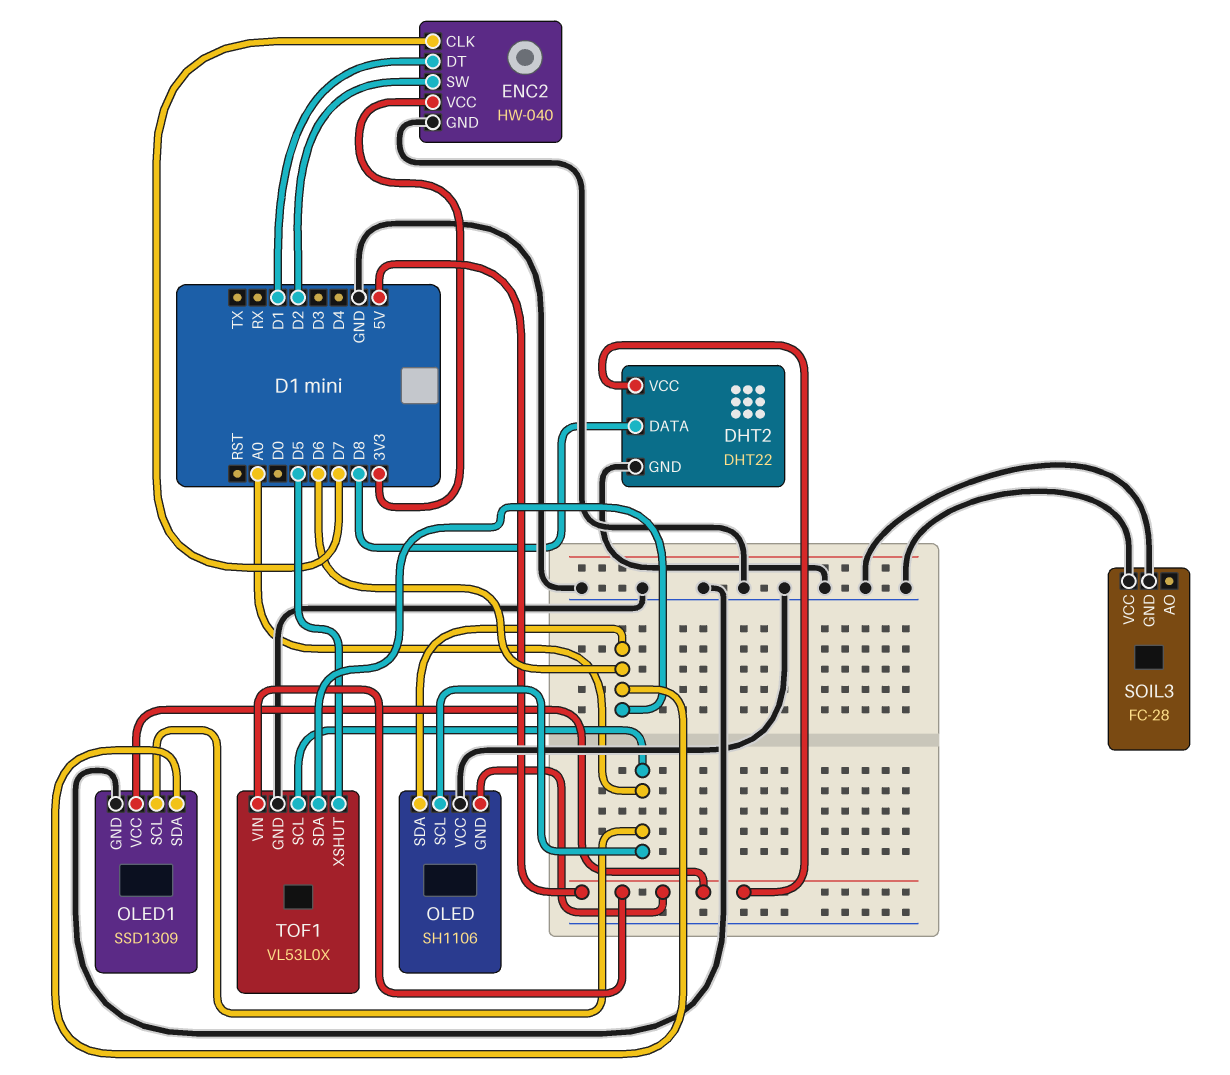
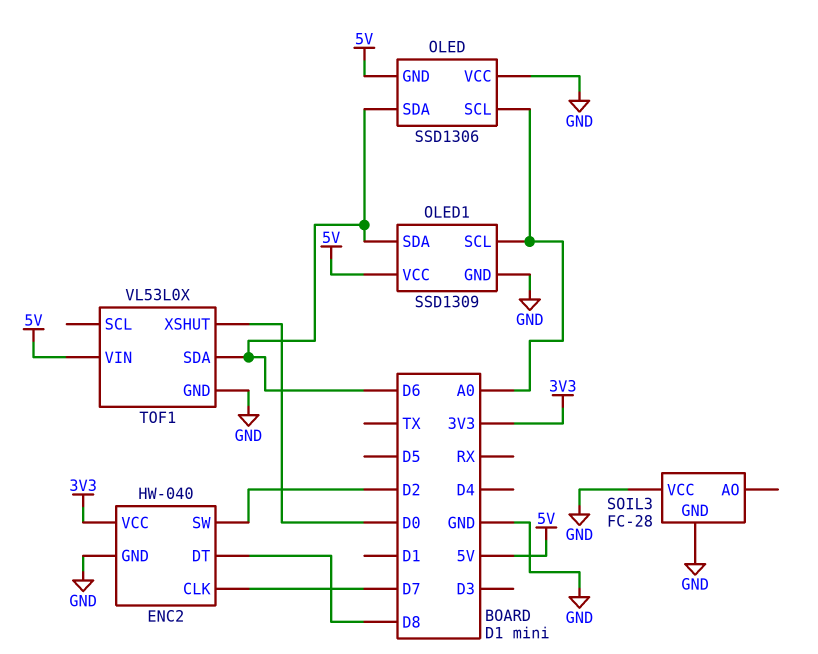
DHT2: DHT22 -> none
DHT2 pin DATA: D8 -> none
DHT2 pin GND: GND -> none
DHT2 pin VCC: 5V -> none
ENC2 pin DT: D1 -> D8
OLED: SH1106 -> SSD1306
TOF1 pin SCL: A0 -> none
TOF1 pin XSHUT: D5 -> D0

